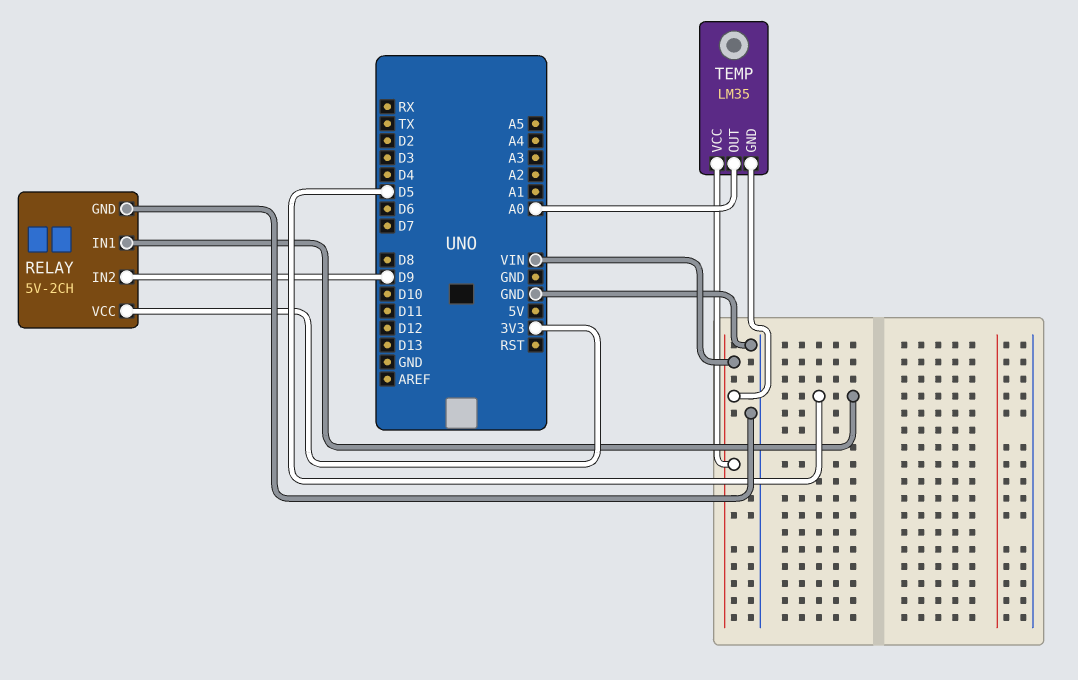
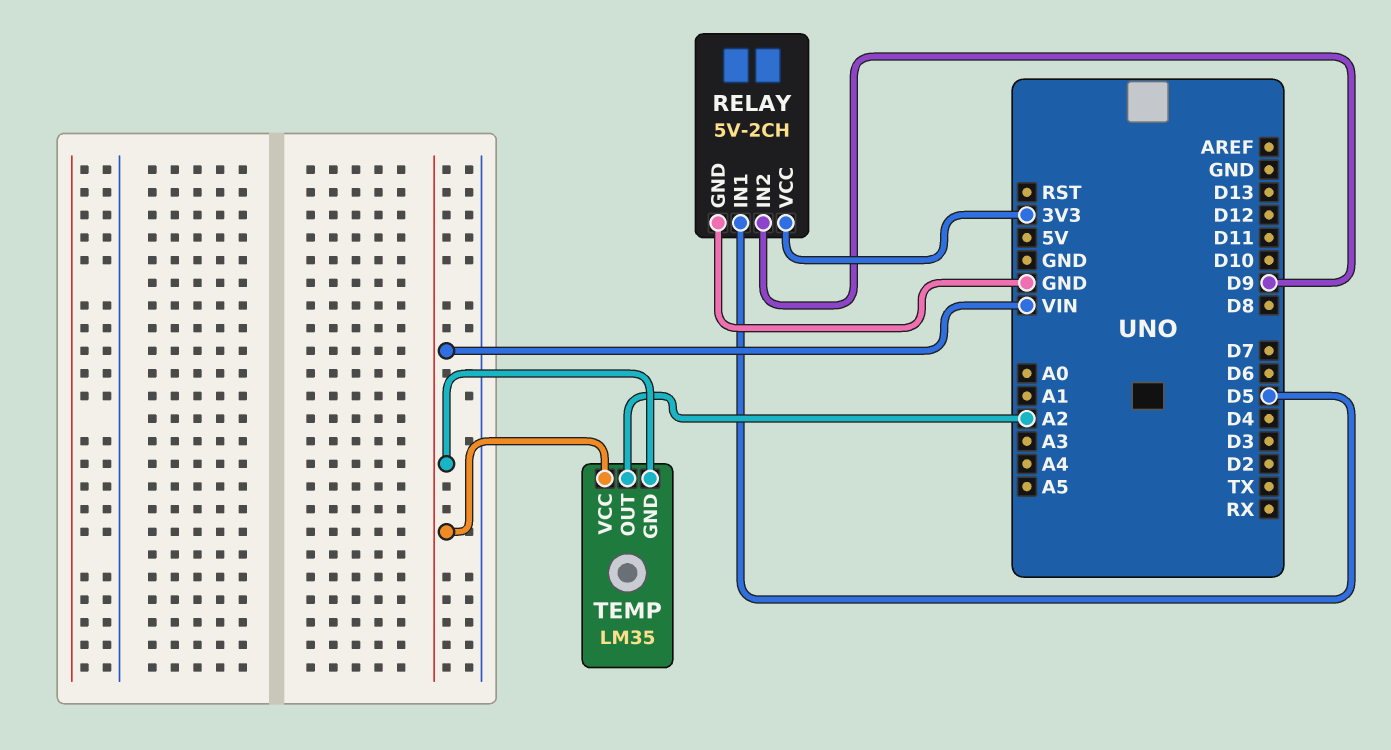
TEMP pin OUT: A0 -> A2

